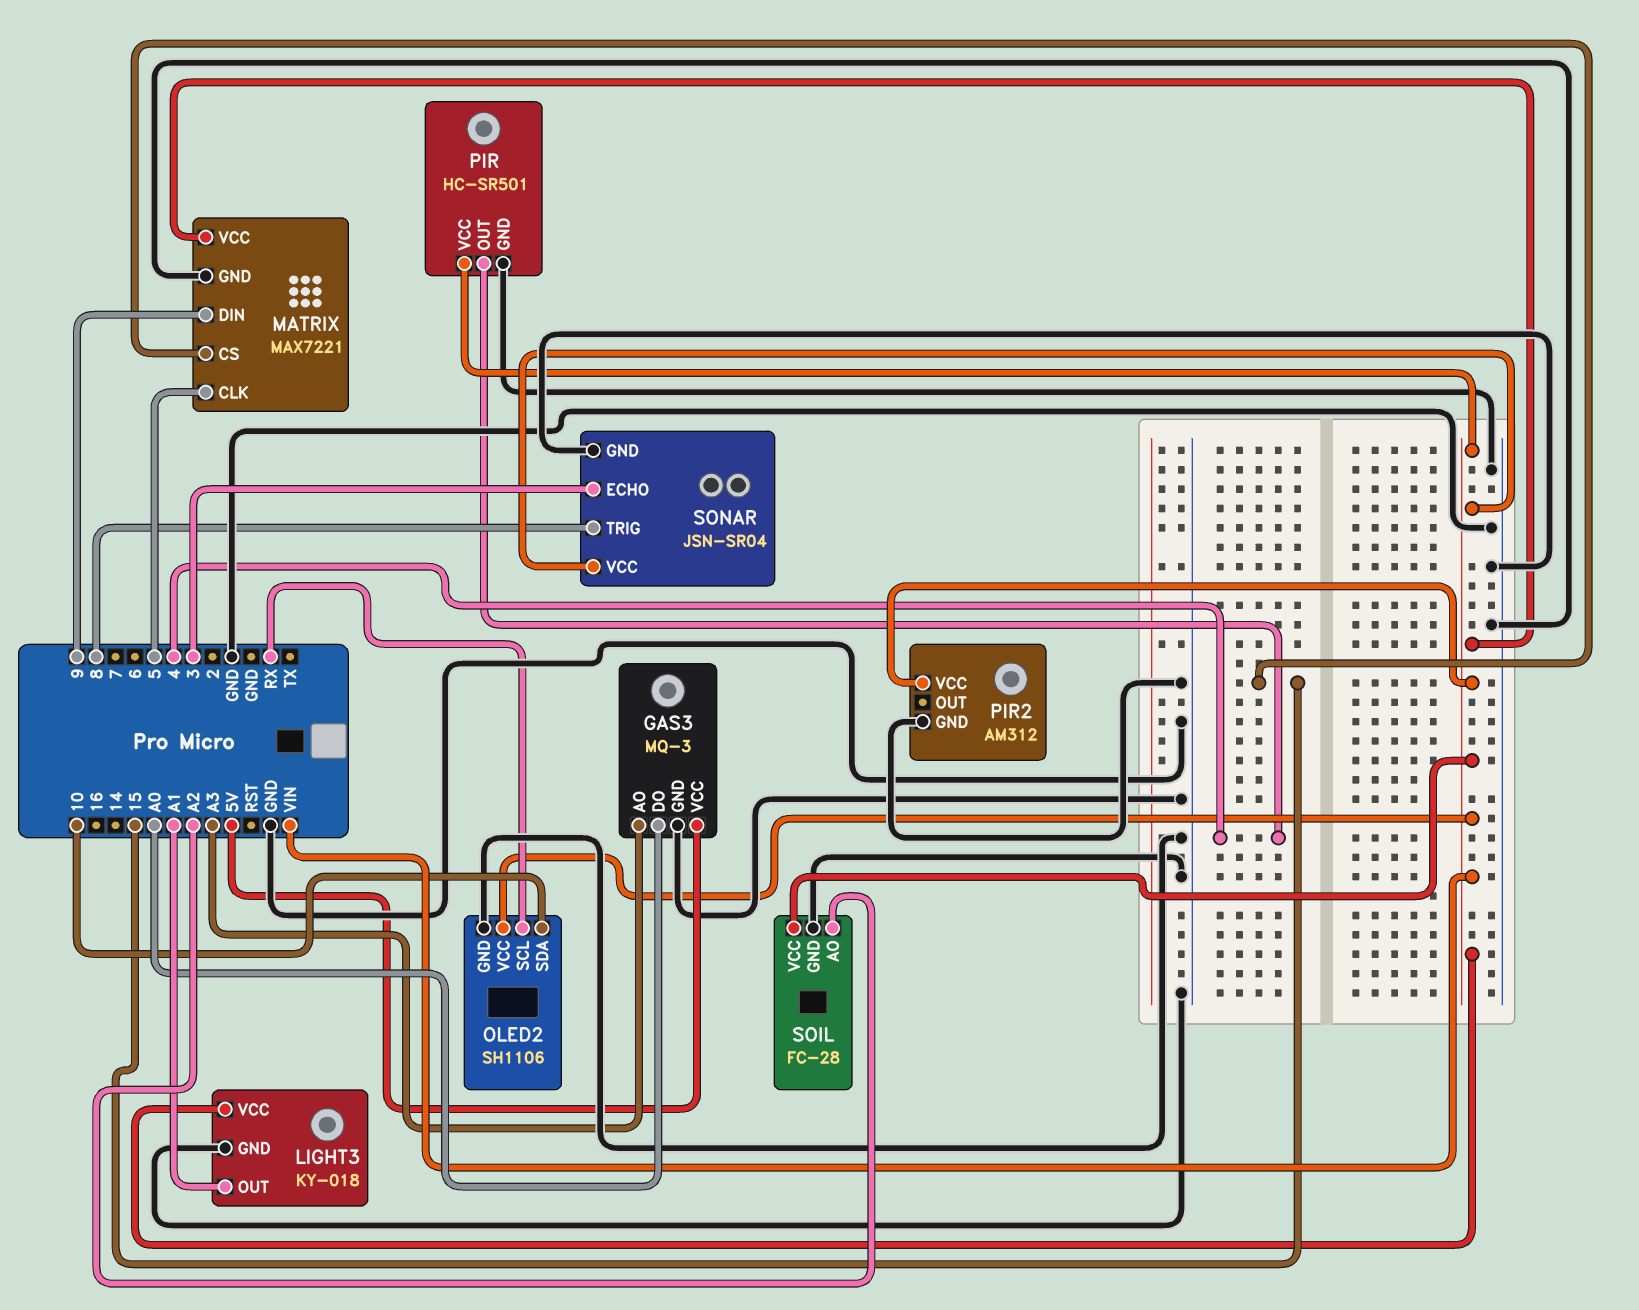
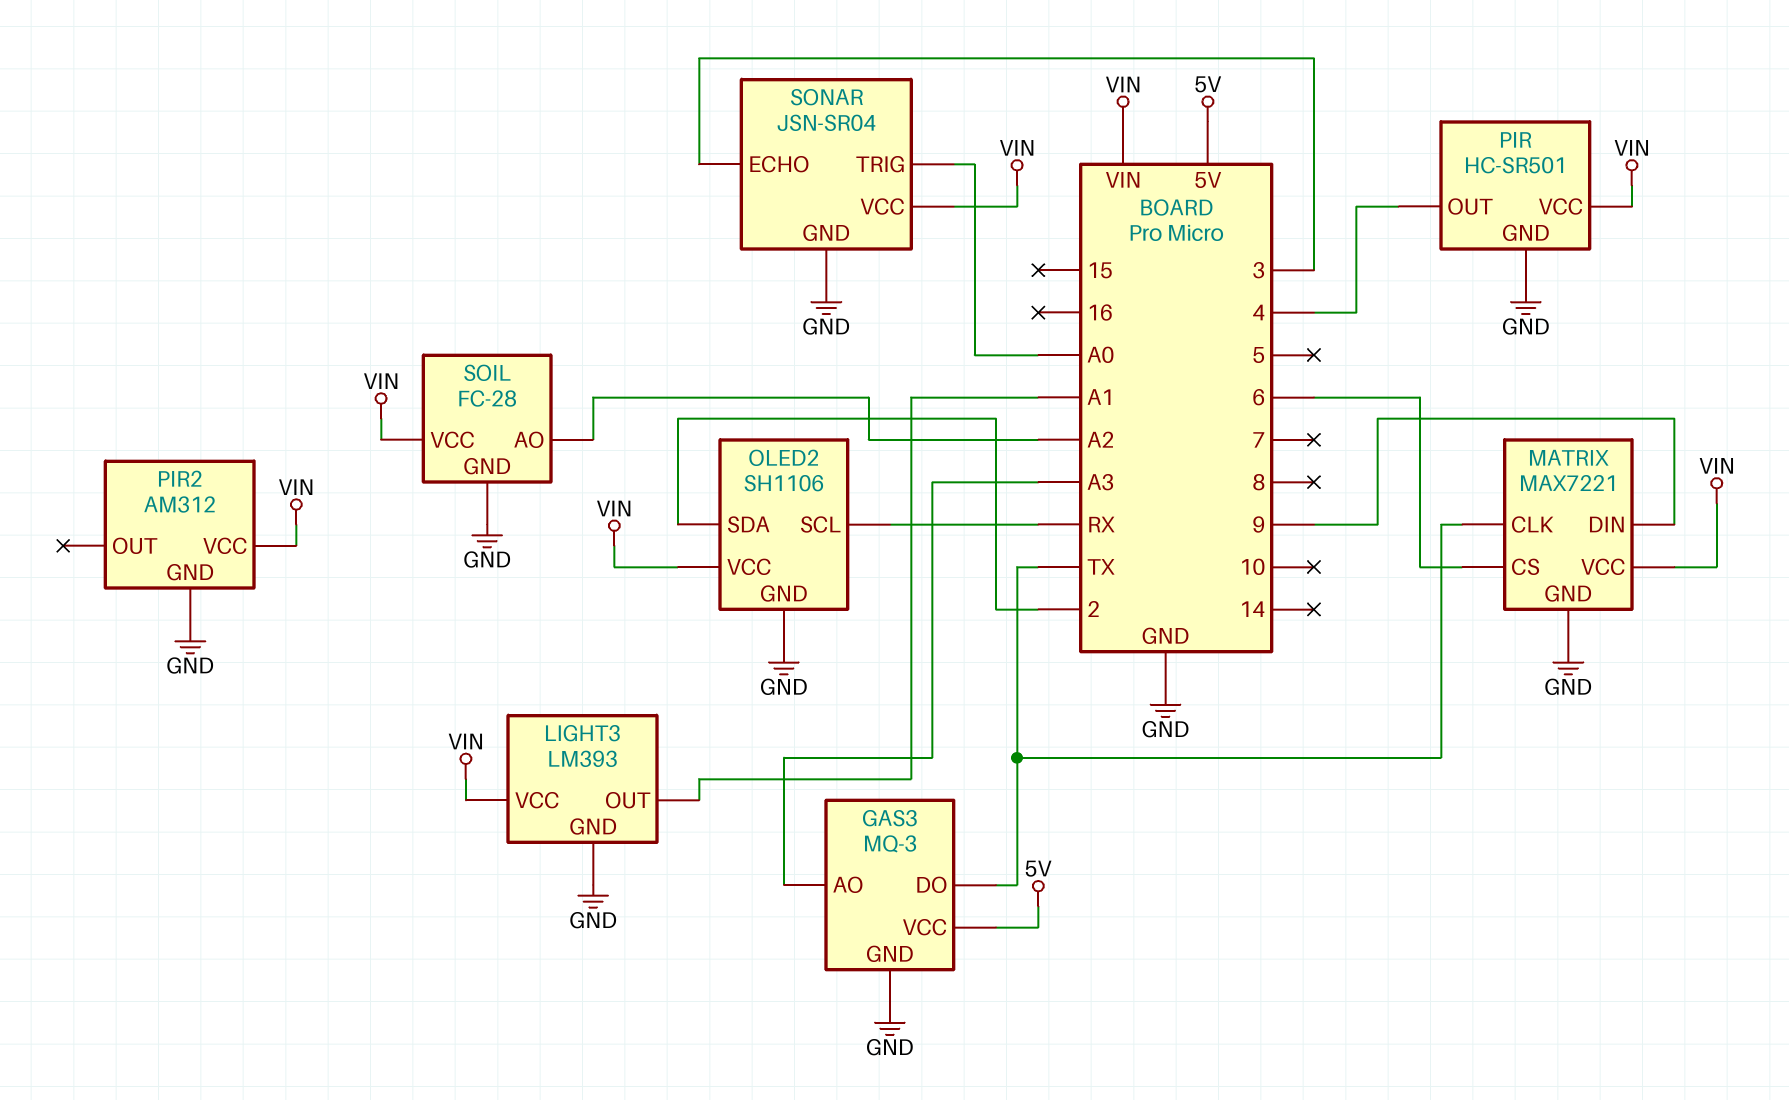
GAS3 pin DO: A0 -> TX
LIGHT3: KY-018 -> LM393
MATRIX pin CLK: 5 -> TX
MATRIX pin CS: 15 -> 6
OLED2 pin SDA: 10 -> 2
SONAR pin TRIG: 8 -> A0

